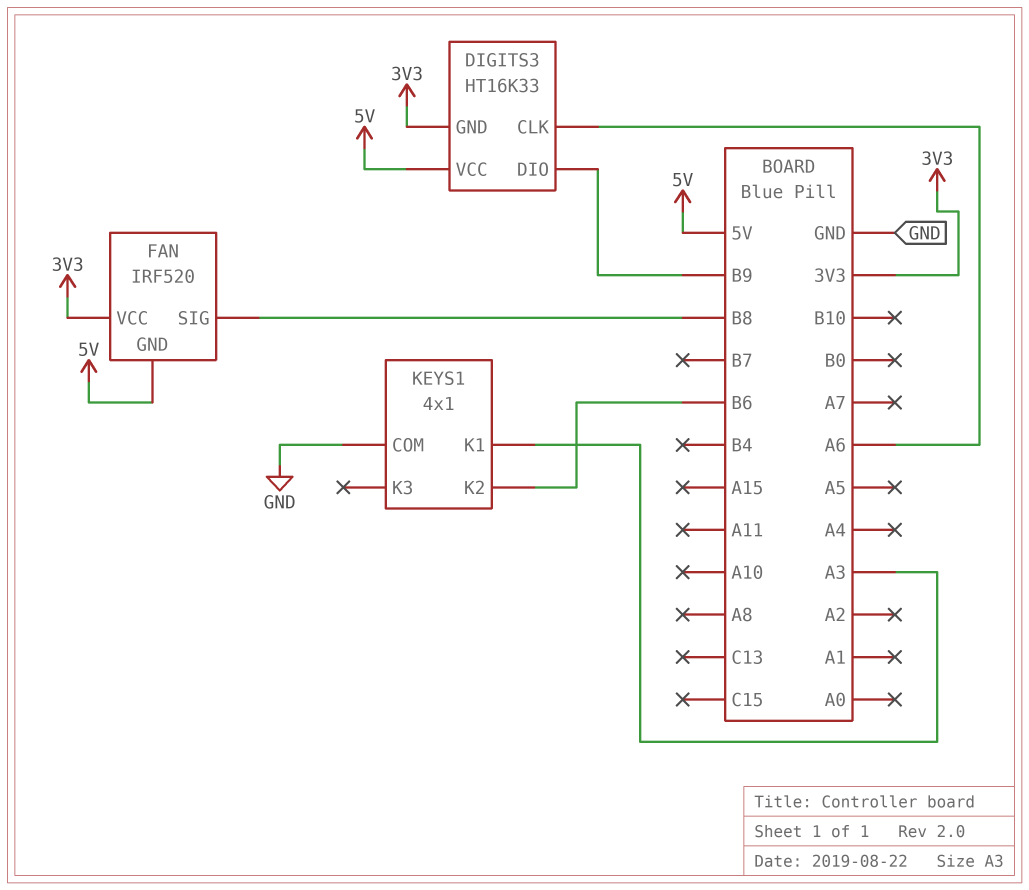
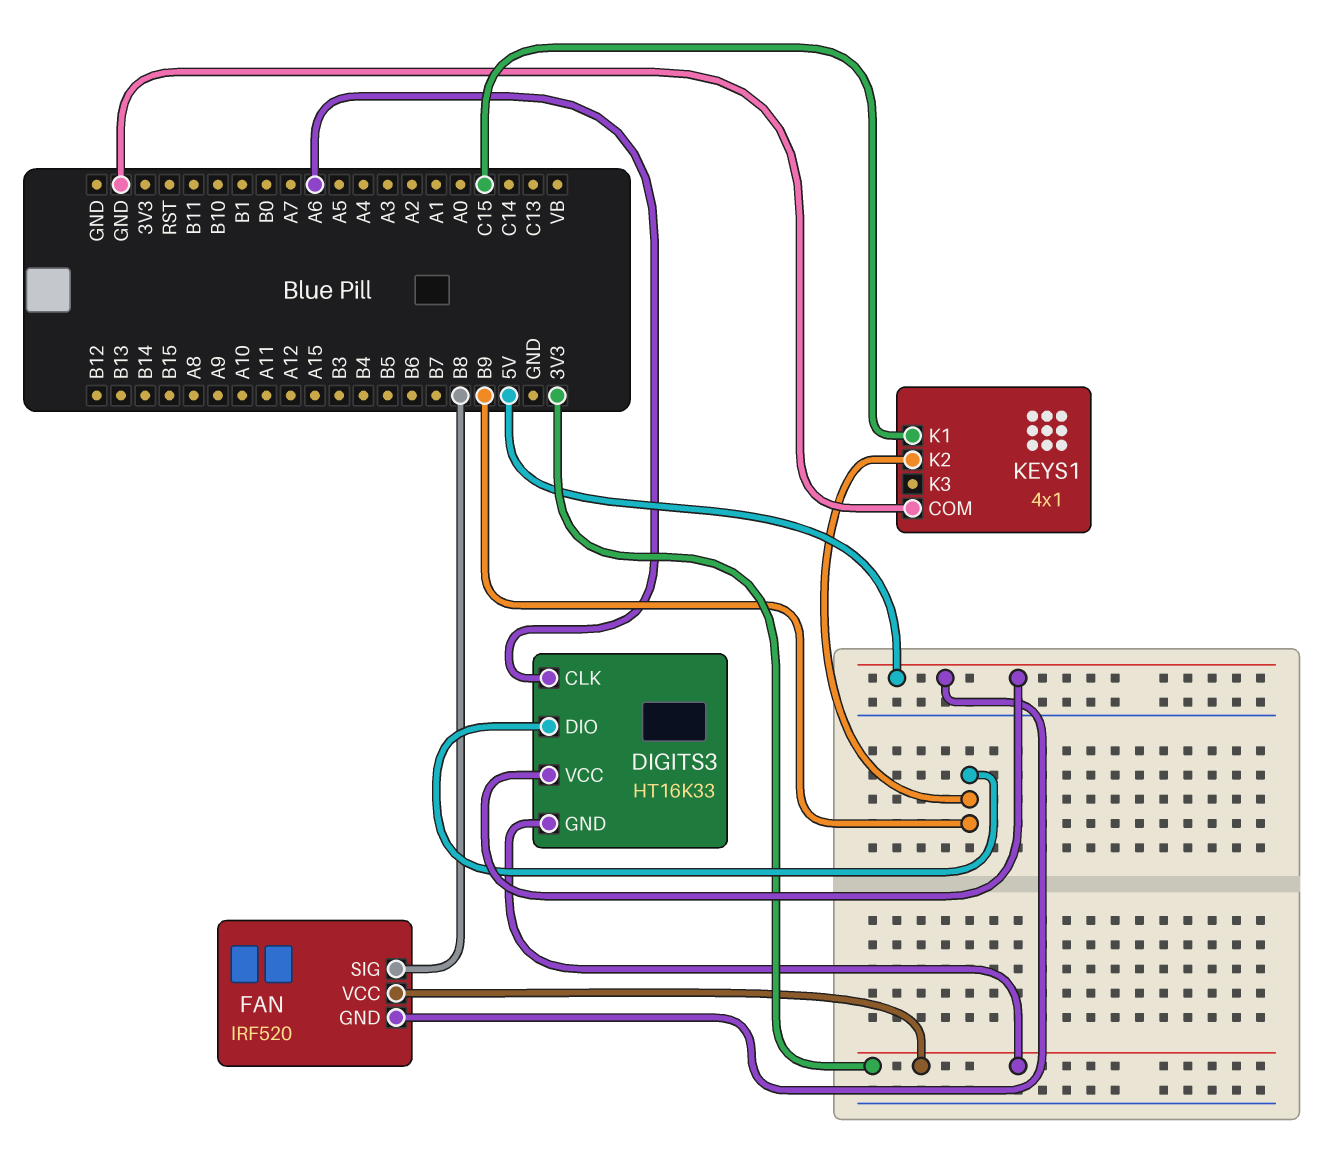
KEYS1 pin K1: A3 -> C15
KEYS1 pin K2: B6 -> B9

